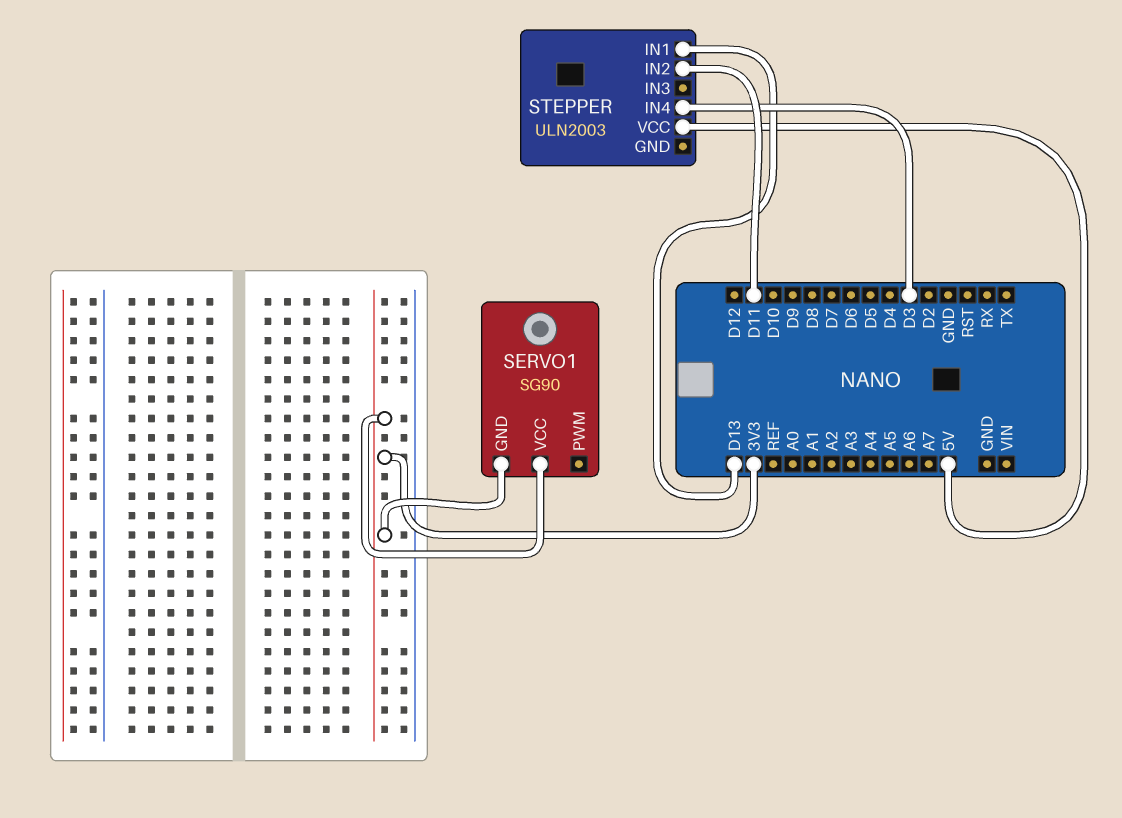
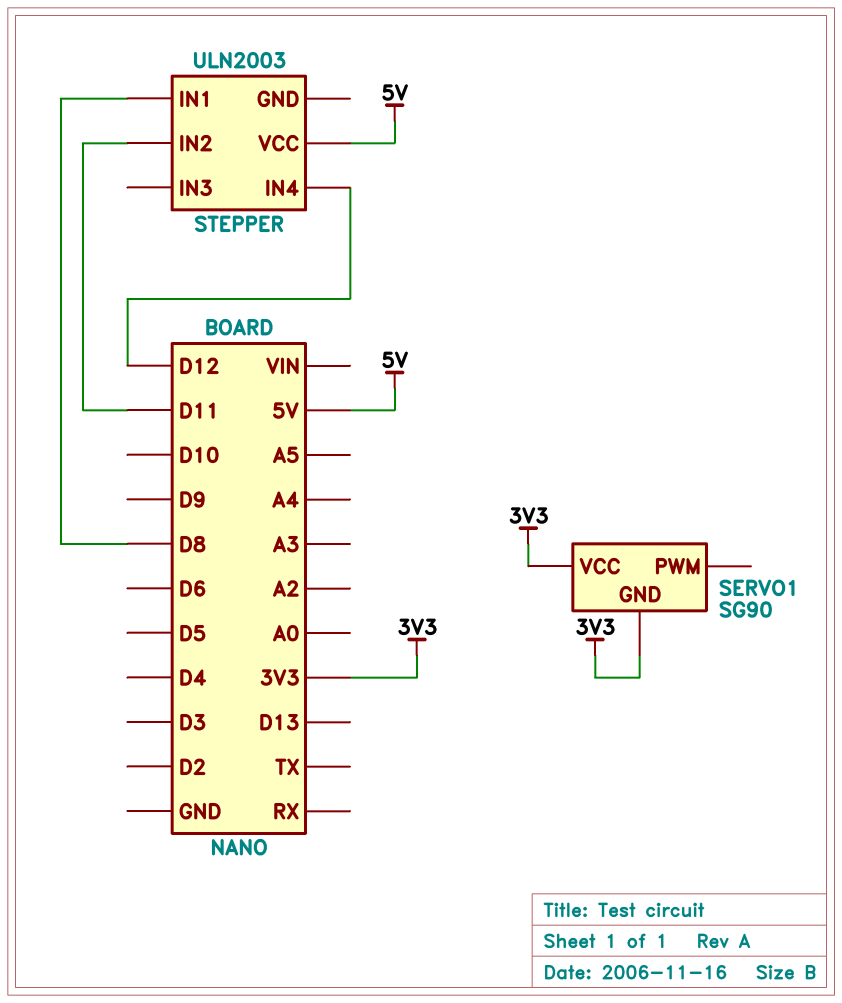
STEPPER pin IN1: D13 -> D8
STEPPER pin IN4: D3 -> D12

